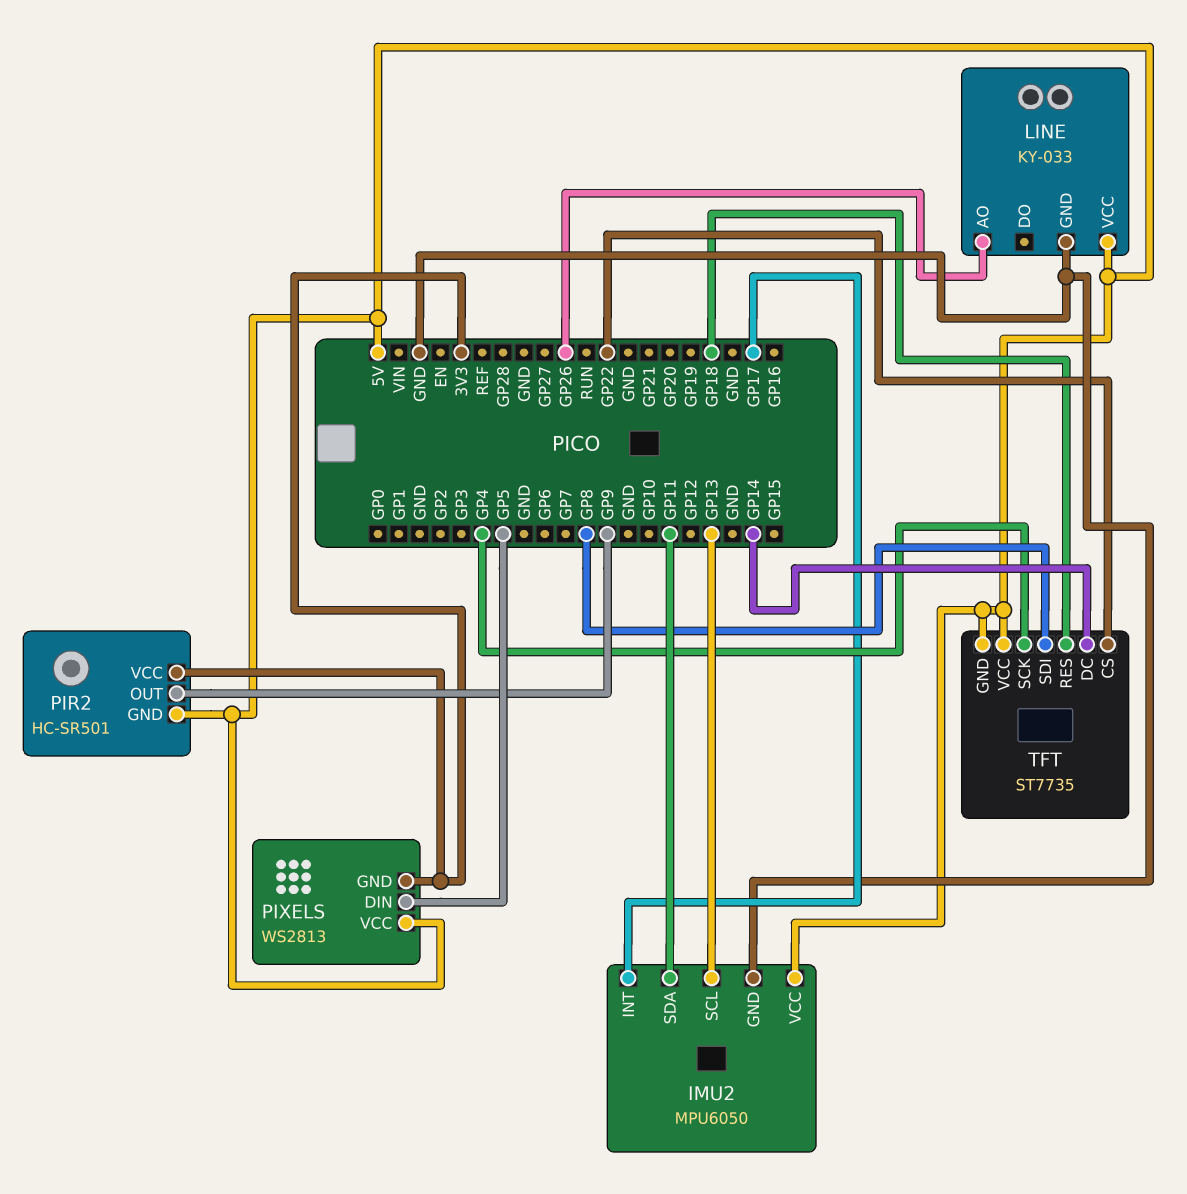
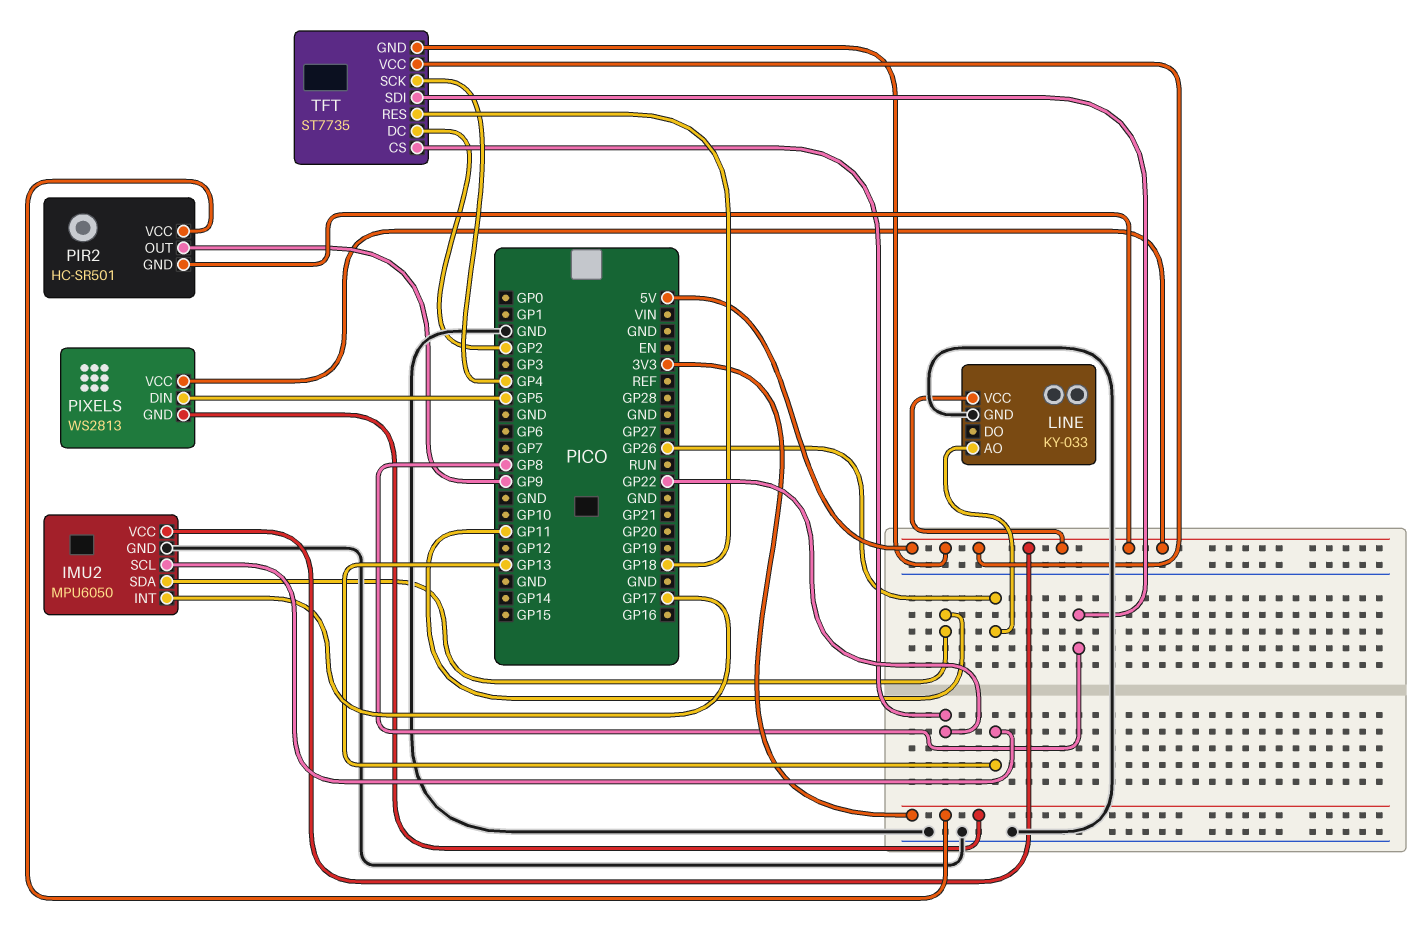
TFT pin DC: GP14 -> GP2

